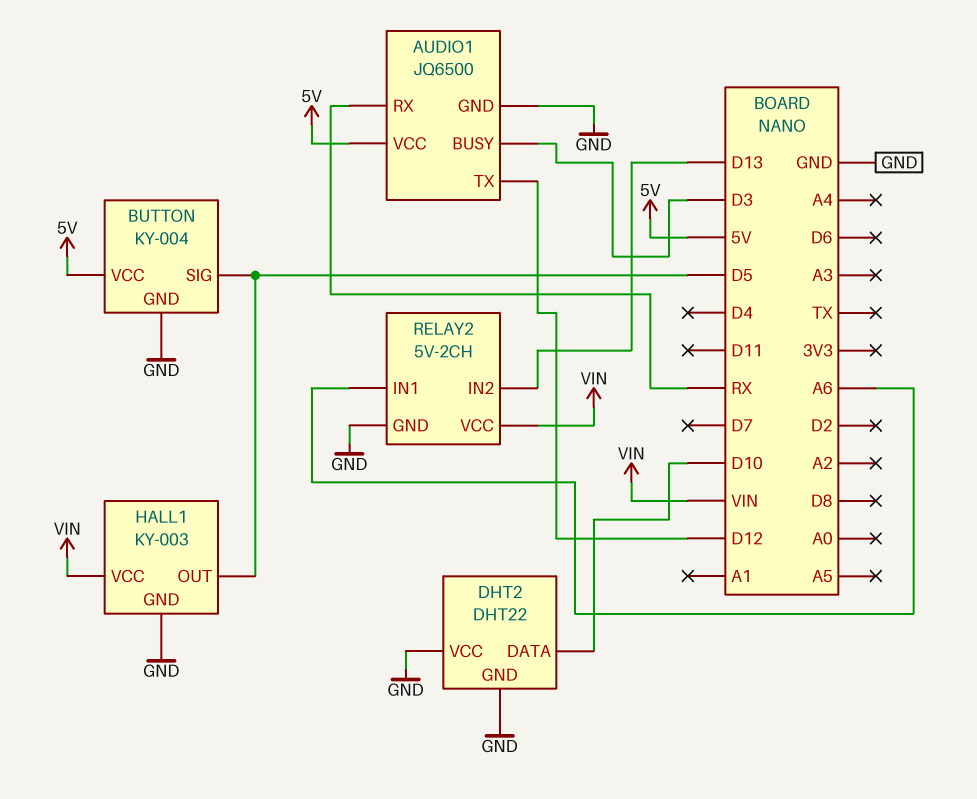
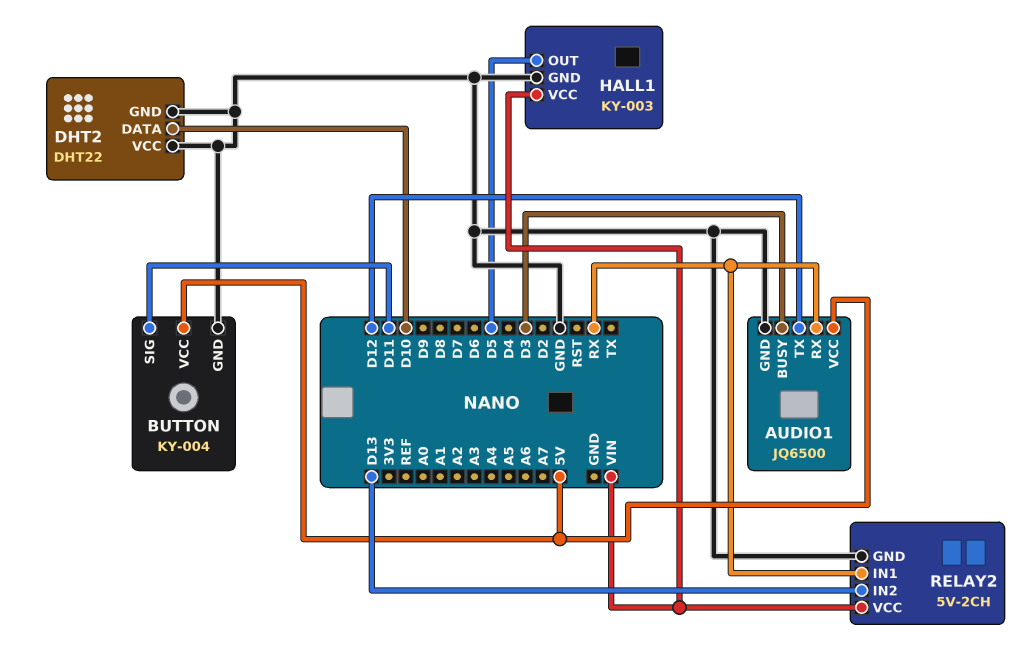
BUTTON pin SIG: D5 -> D11
RELAY2 pin IN1: A6 -> RX

